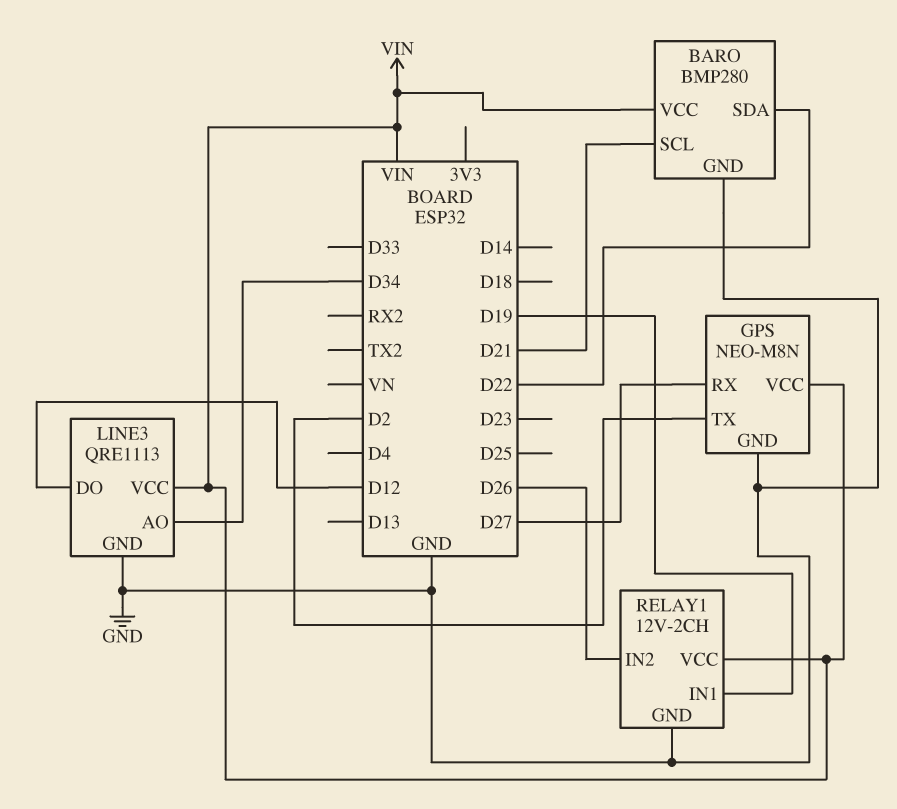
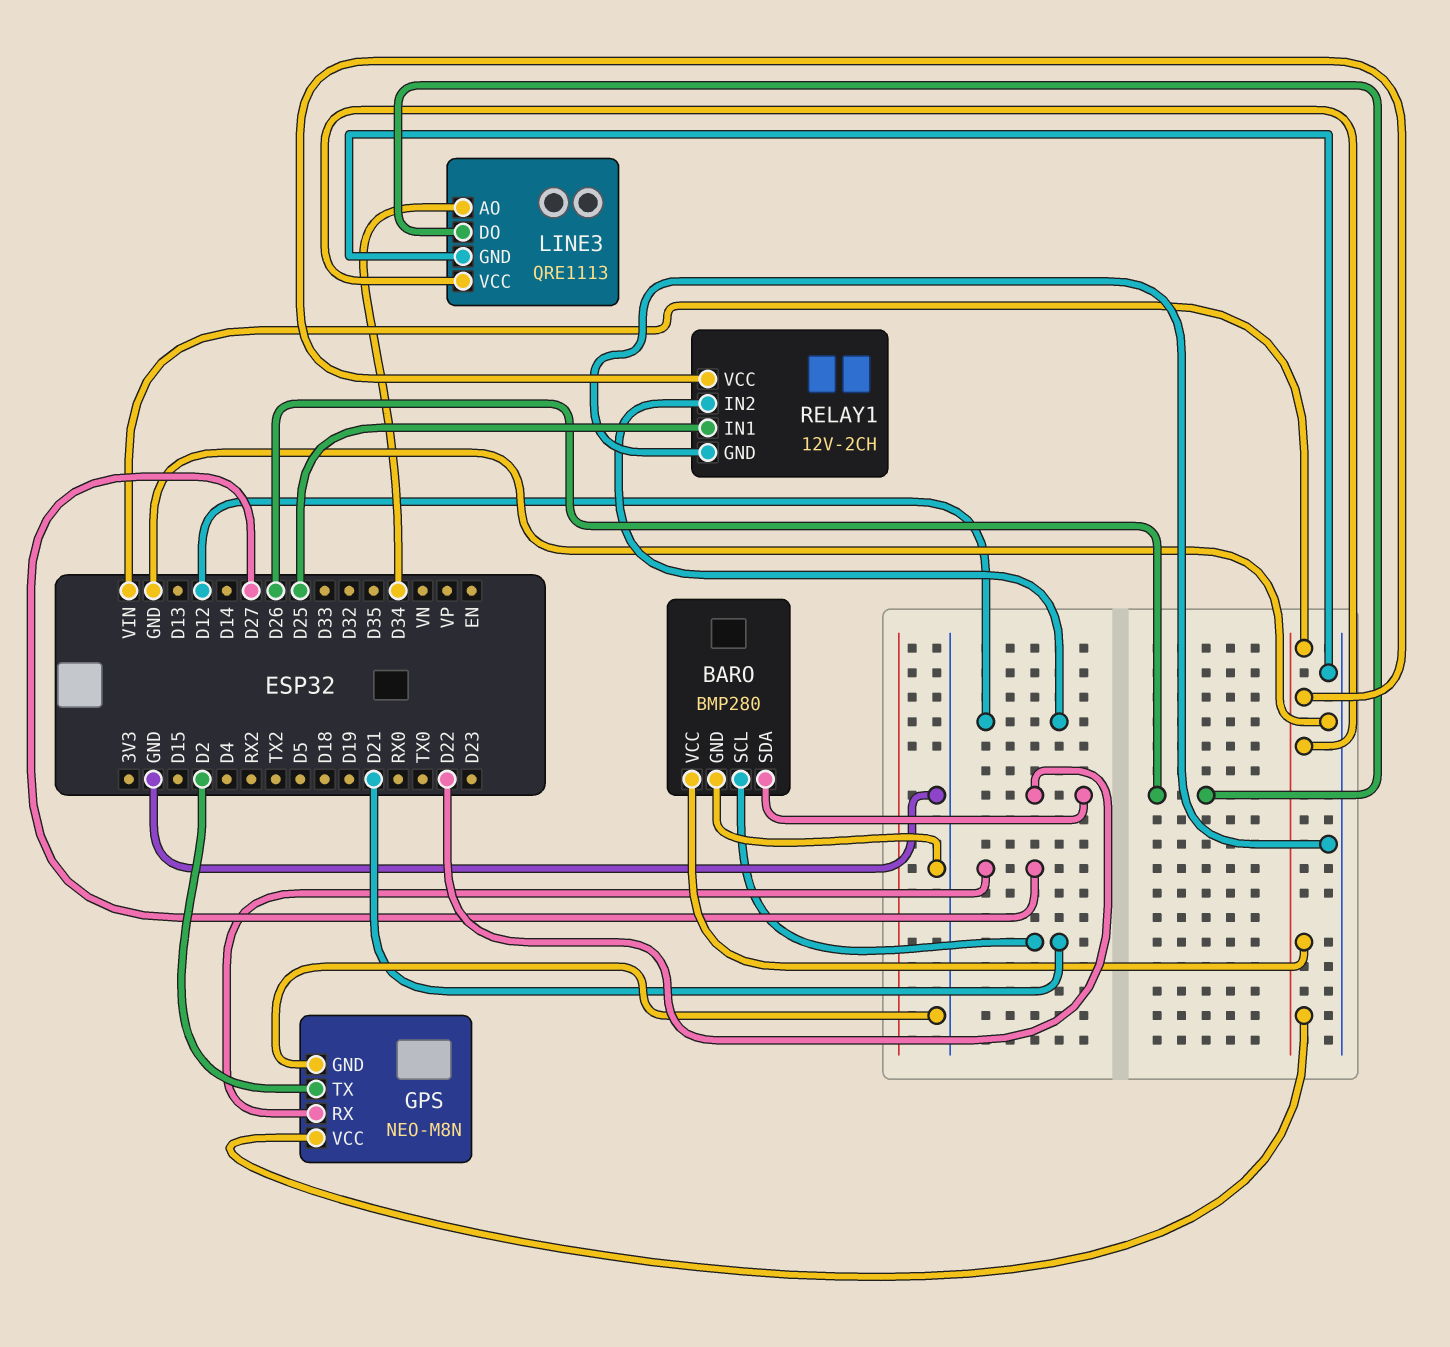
LINE3 pin DO: D12 -> D26
RELAY1 pin IN1: D19 -> D25
RELAY1 pin IN2: D26 -> D12

